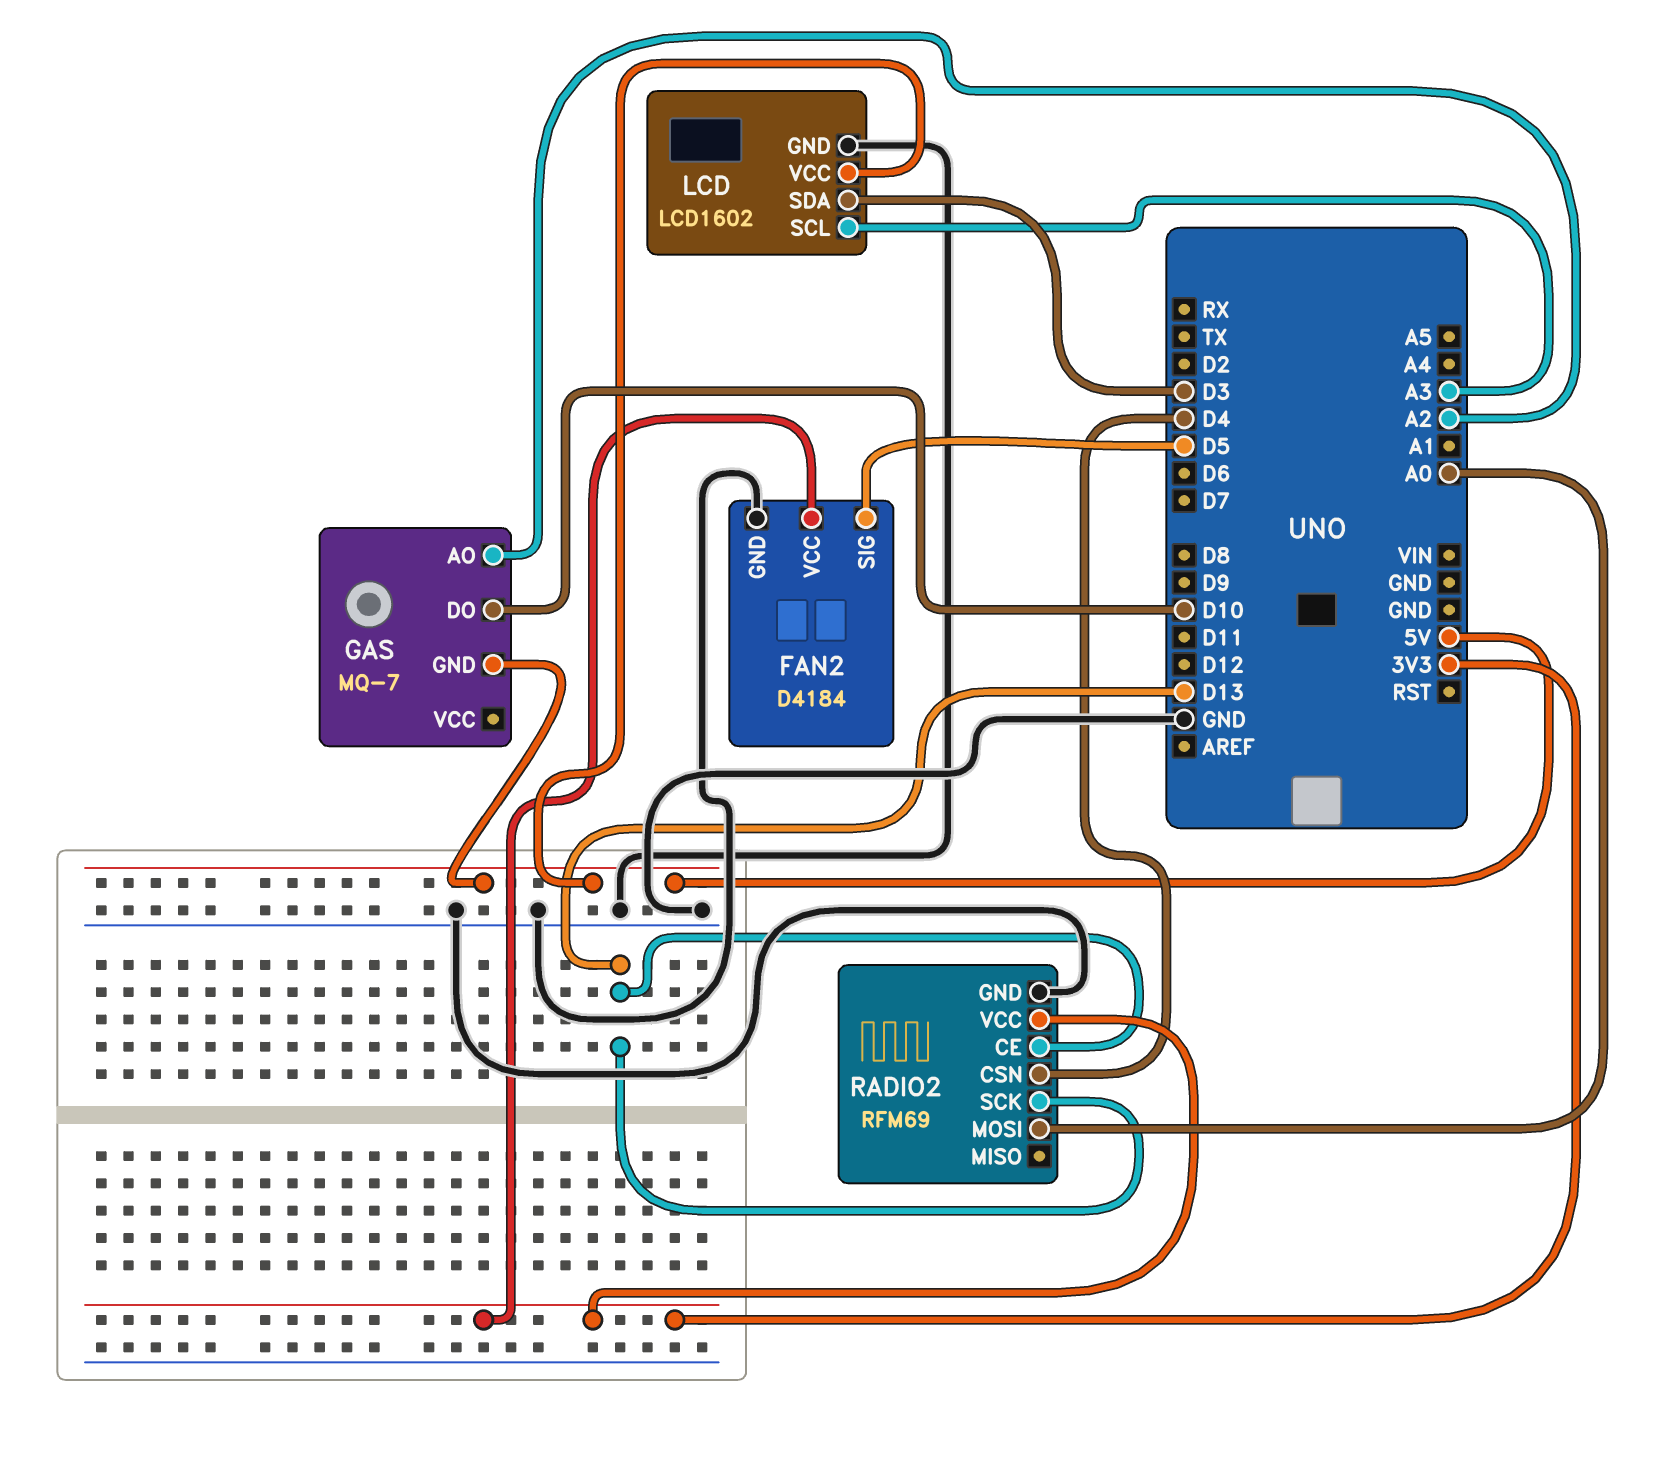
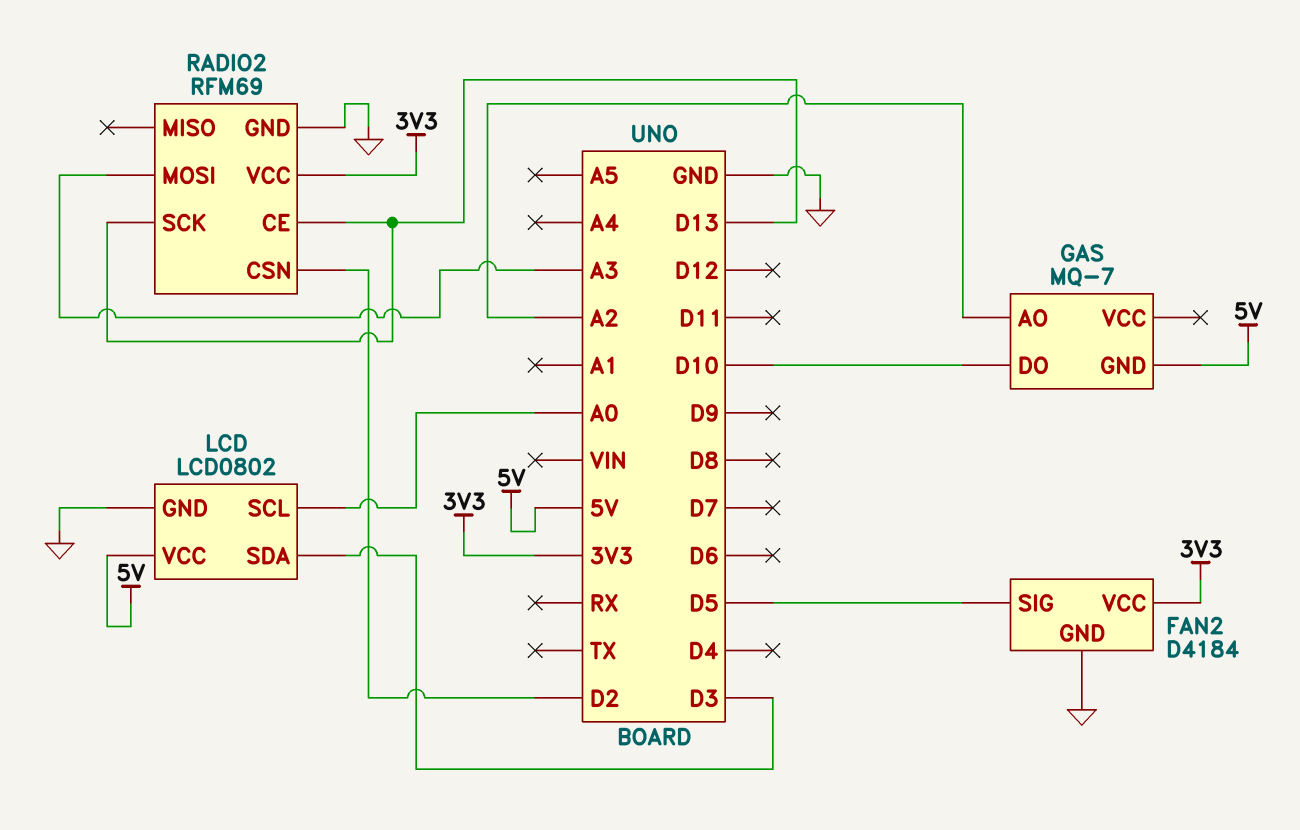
LCD: LCD1602 -> LCD0802
LCD pin SCL: A3 -> A0
RADIO2 pin CSN: D4 -> D2
RADIO2 pin MOSI: A0 -> A3

